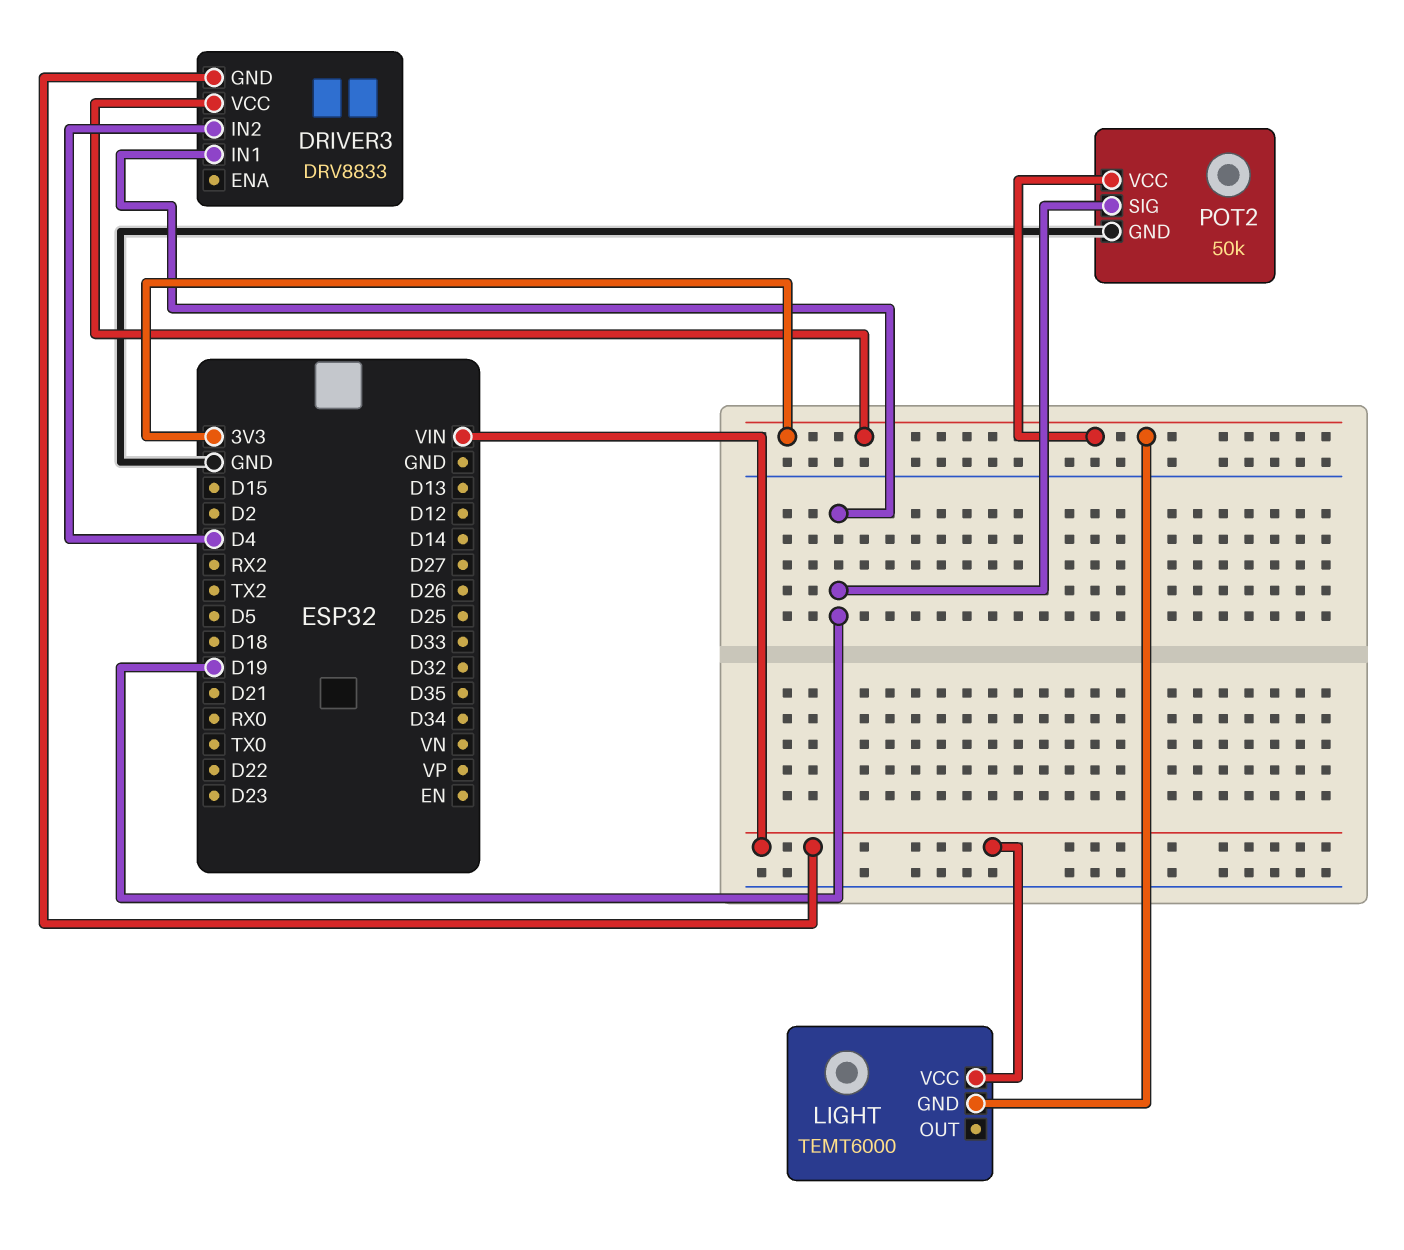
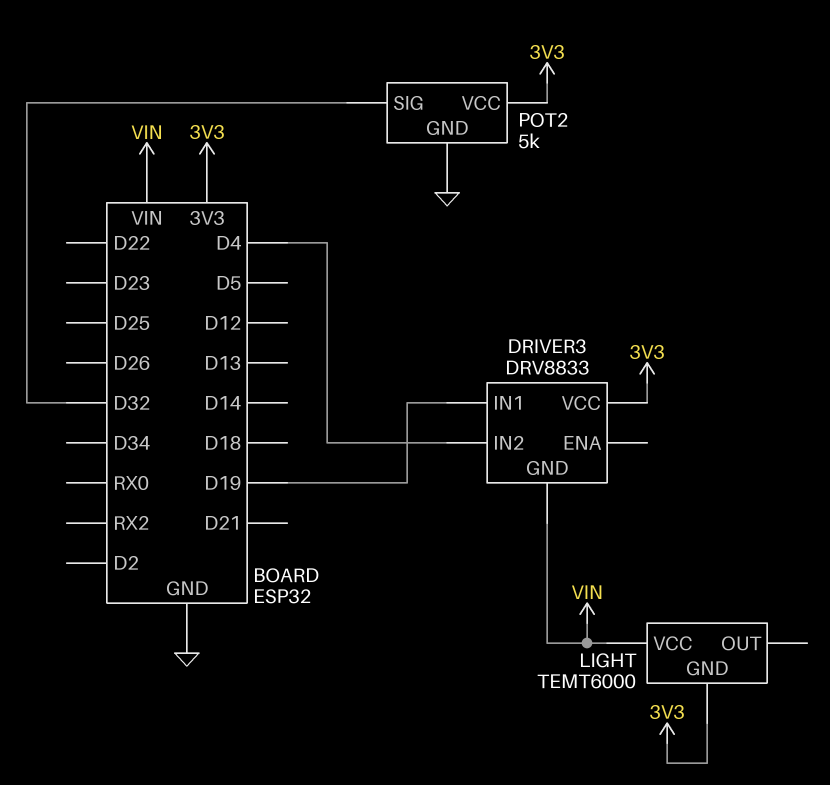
POT2: 50k -> 5k
POT2 pin SIG: D19 -> D32

